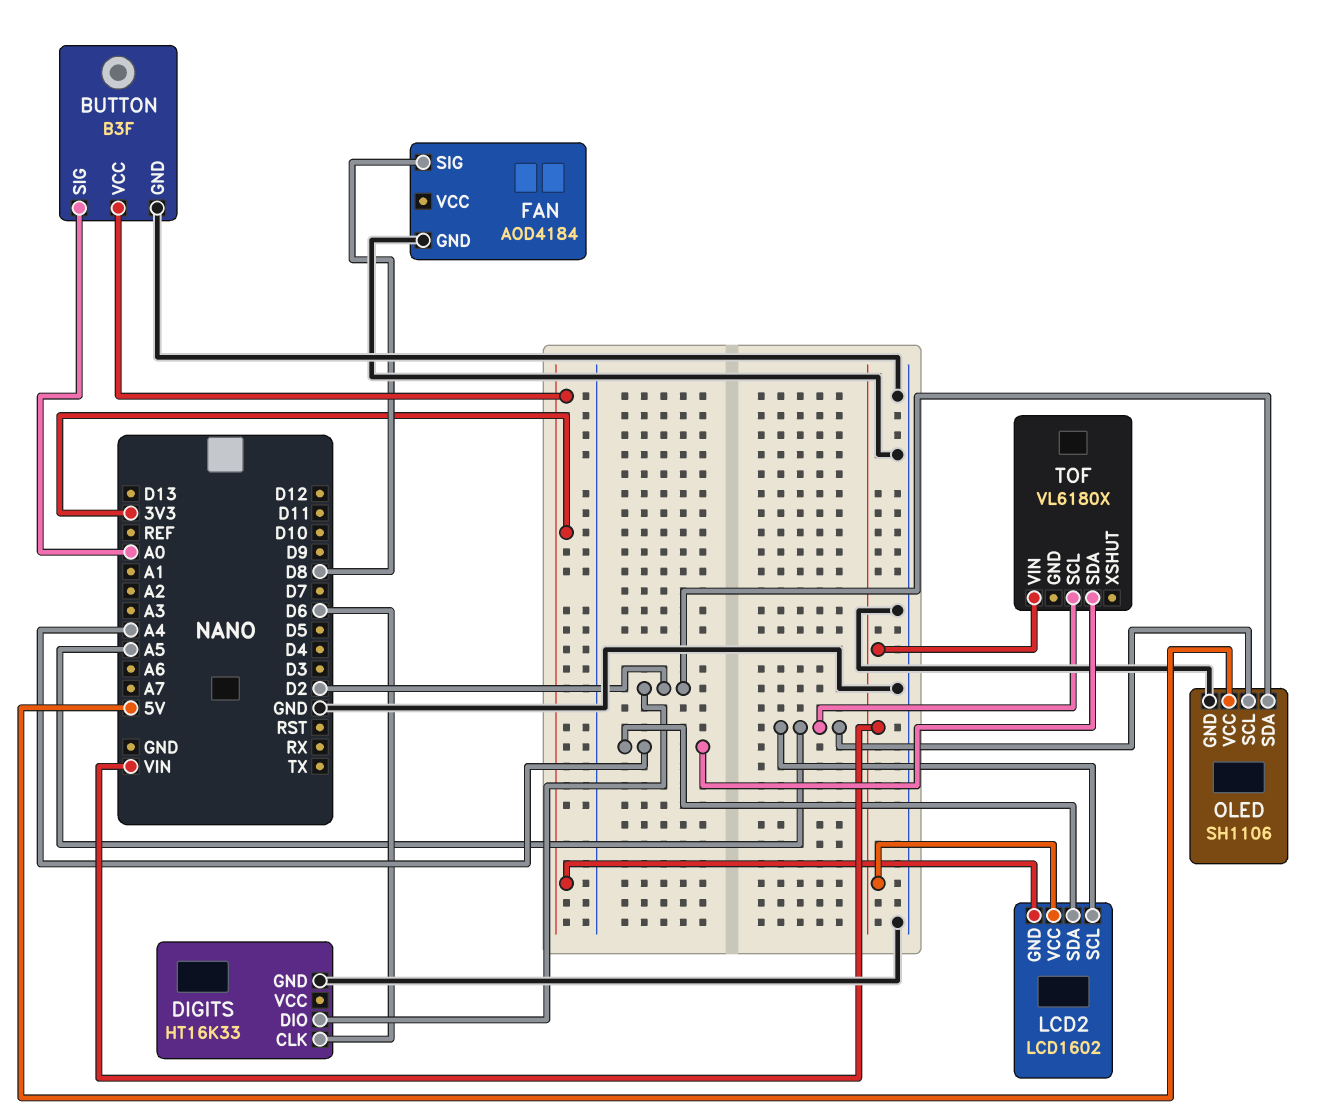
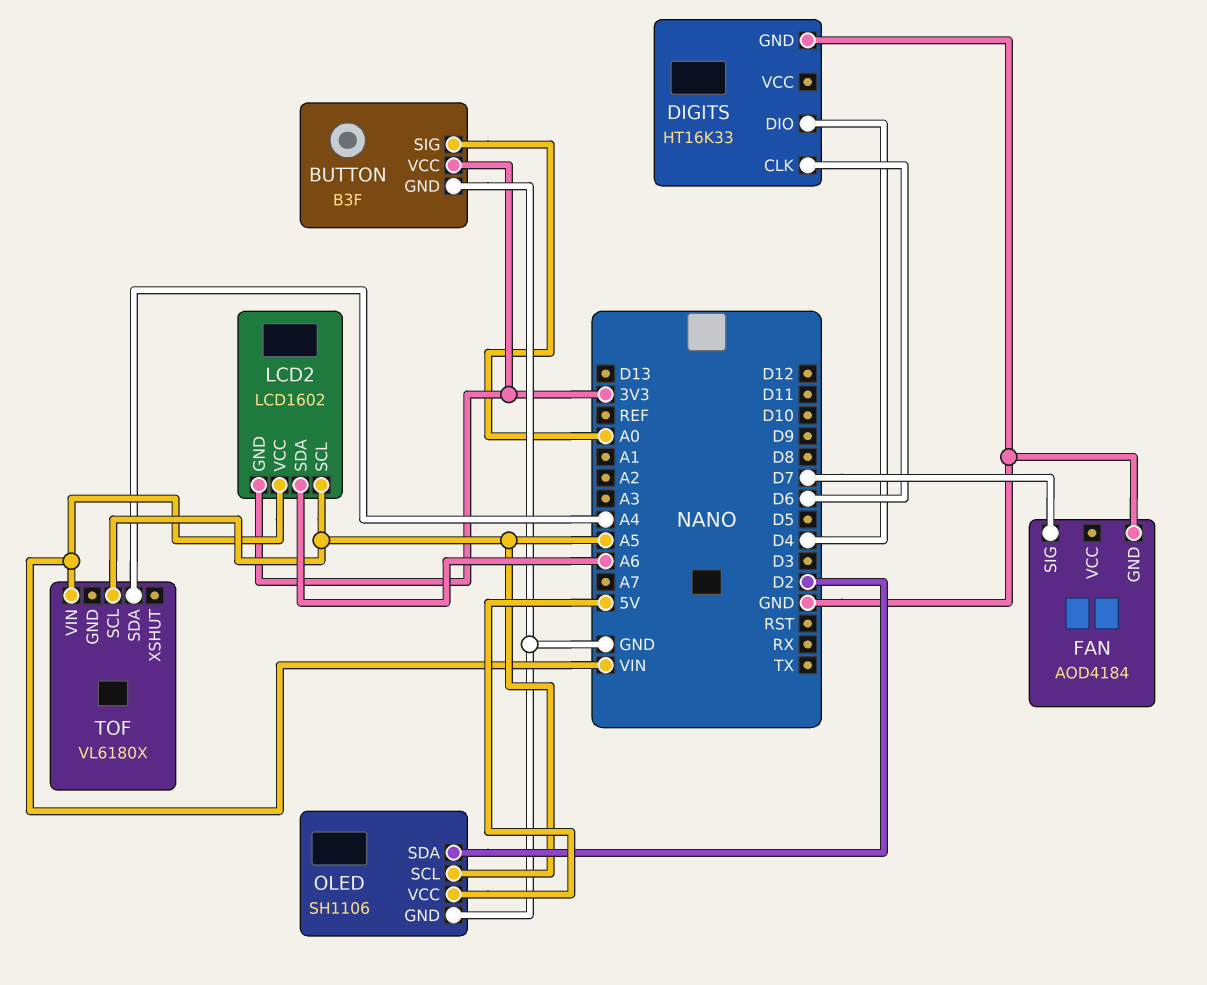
DIGITS pin DIO: D2 -> D4
FAN pin SIG: D8 -> D7
LCD2 pin SDA: A4 -> A6

